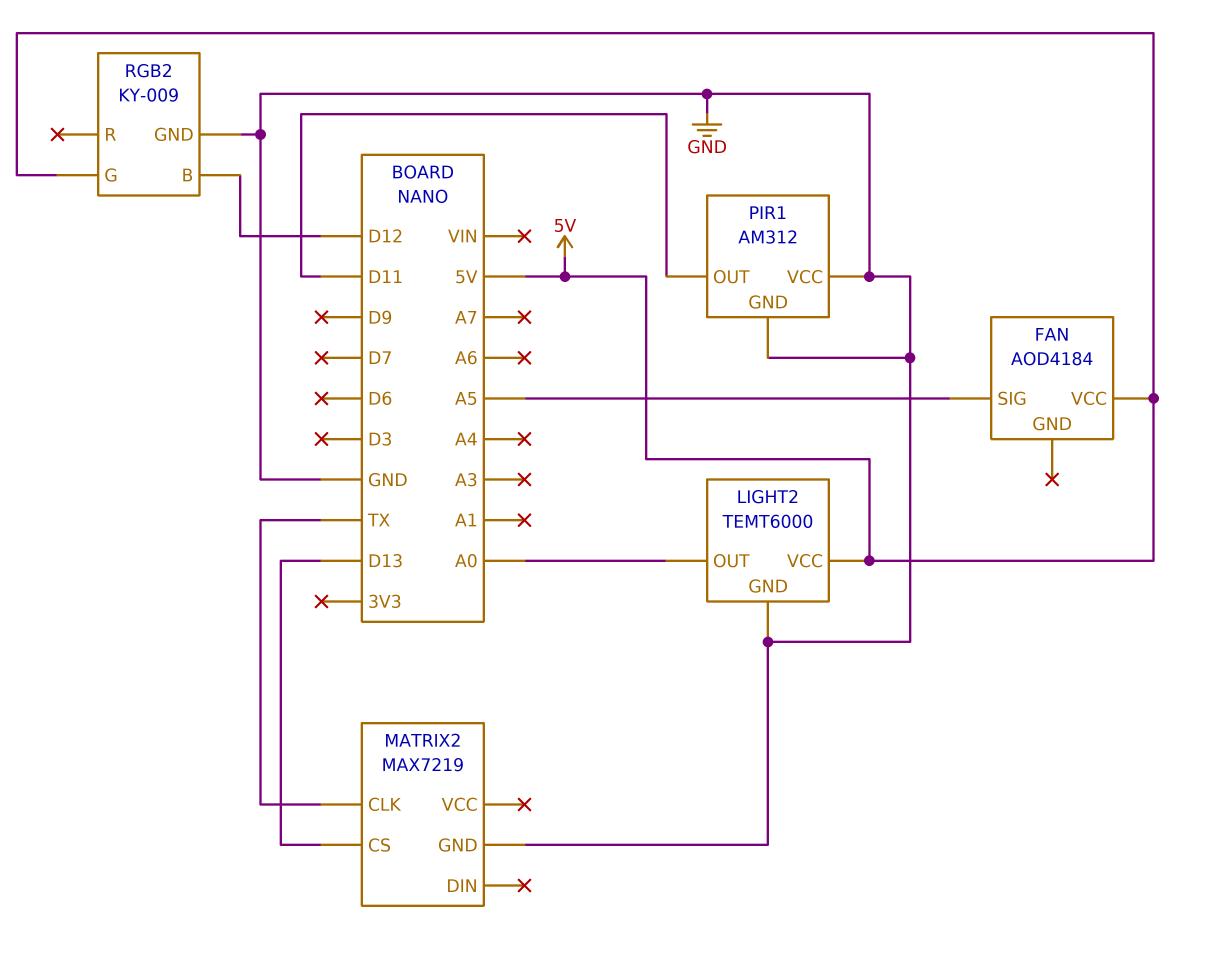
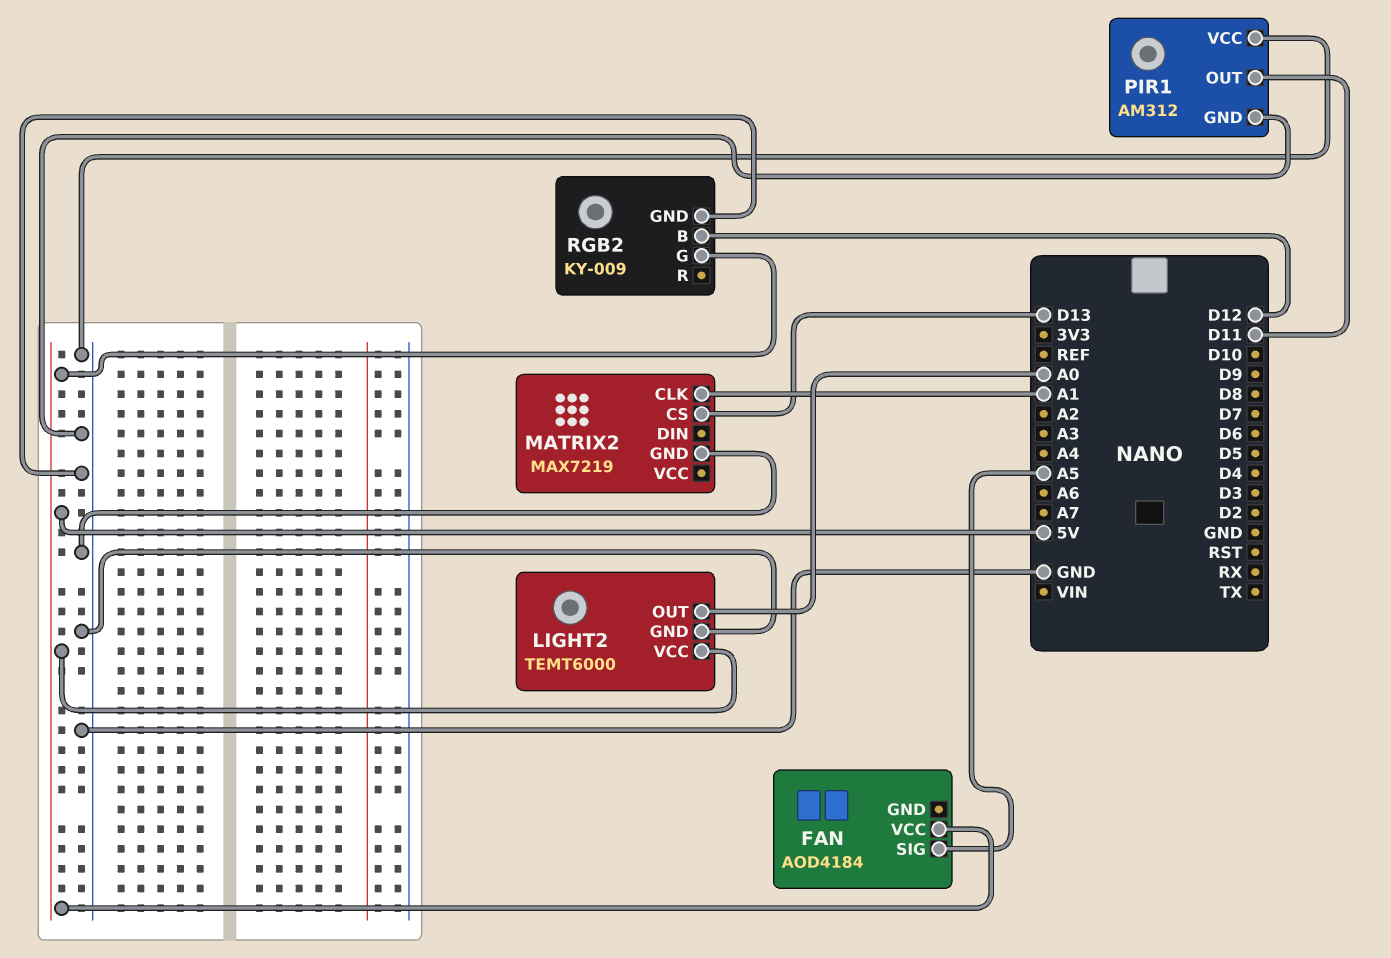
MATRIX2 pin CLK: TX -> A1

